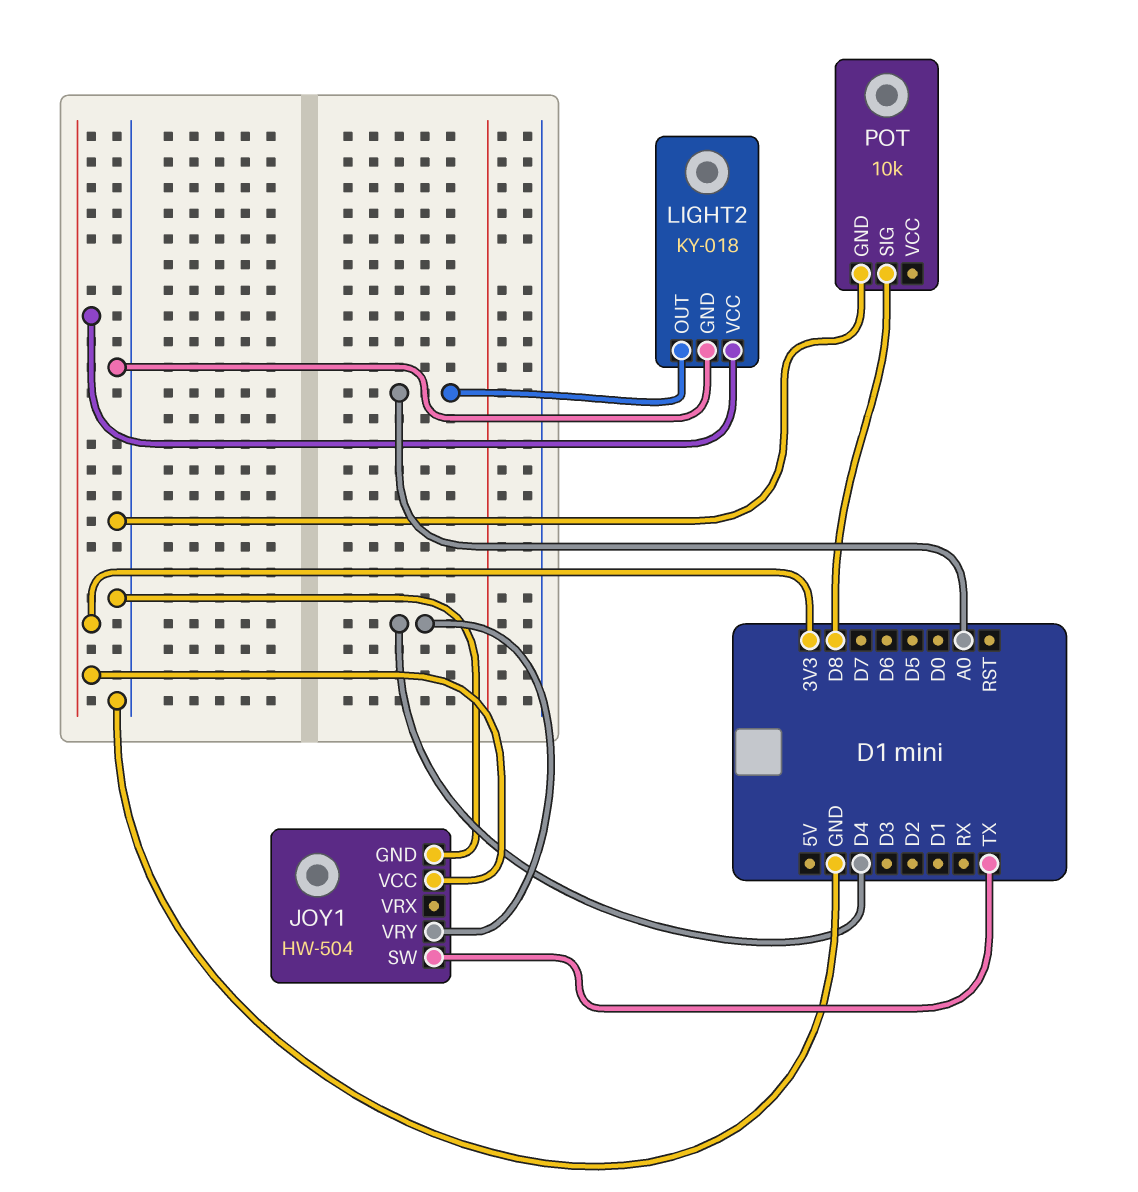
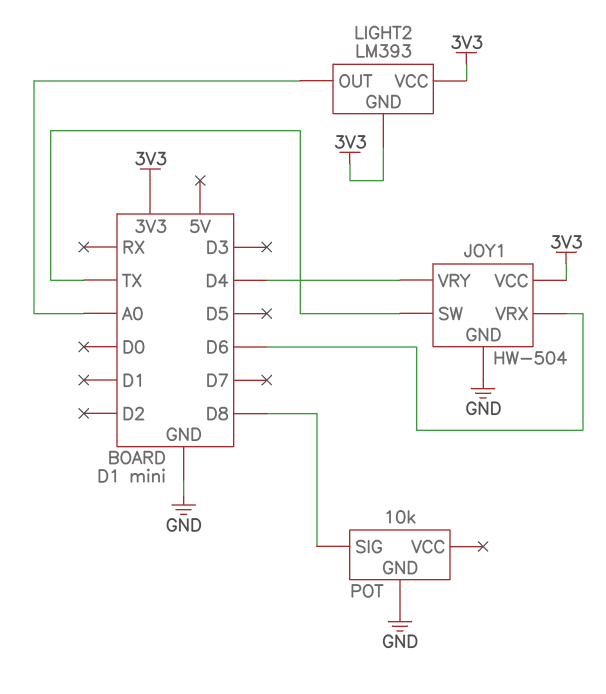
JOY1 pin VRX: none -> D6
LIGHT2: KY-018 -> LM393
LIGHT2 pin GND: GND -> 3V3

